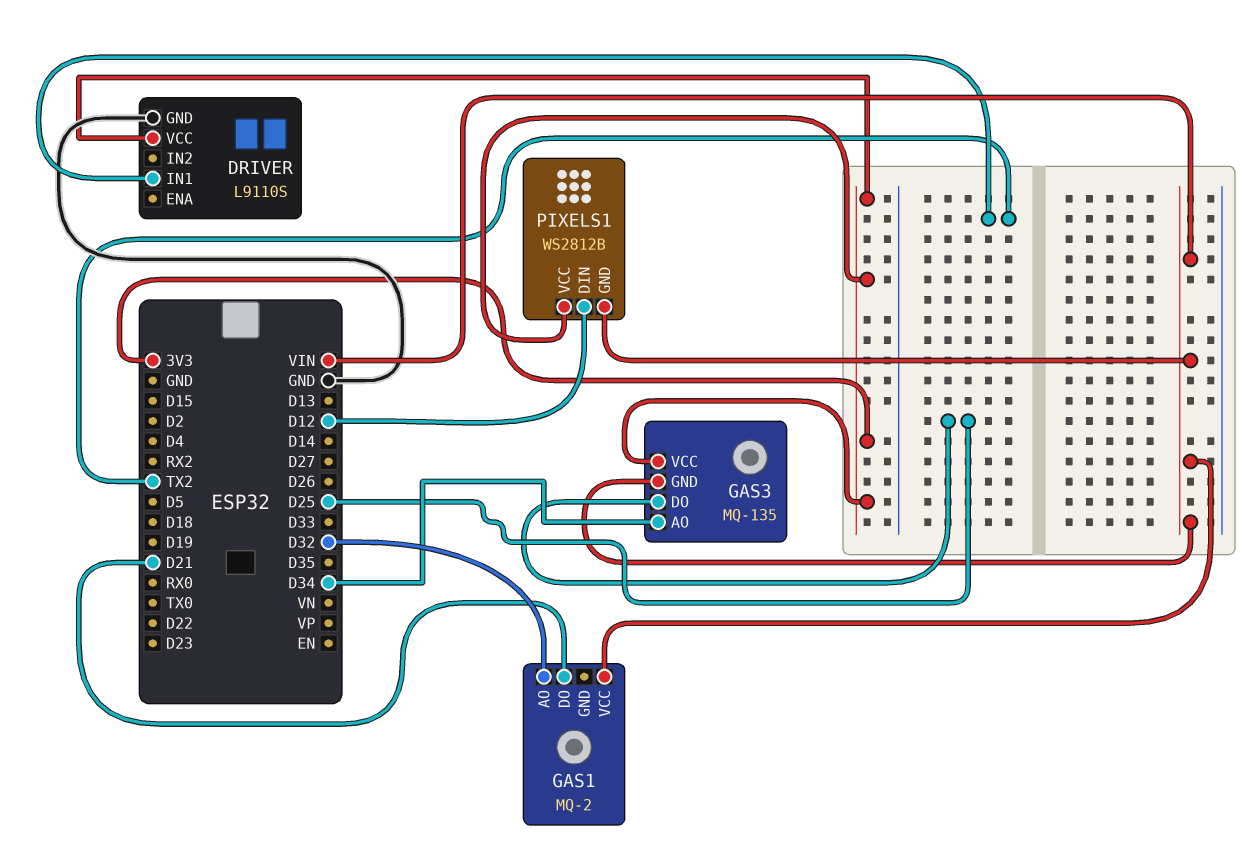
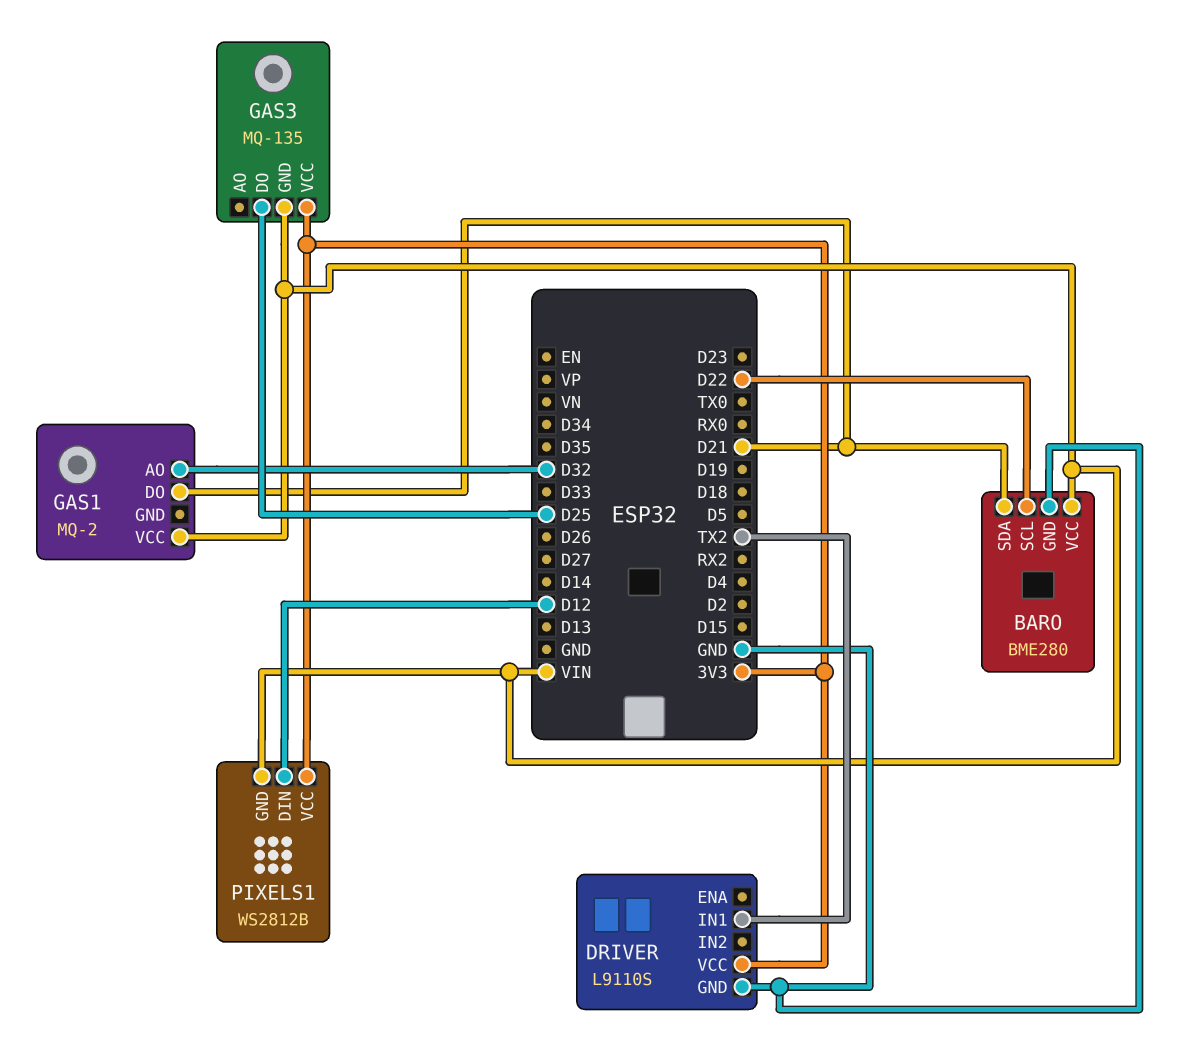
BARO: none -> BME280
BARO pin GND: none -> GND
BARO pin SCL: none -> D22
BARO pin SDA: none -> D21
BARO pin VCC: none -> VIN
GAS3 pin AO: D34 -> none

